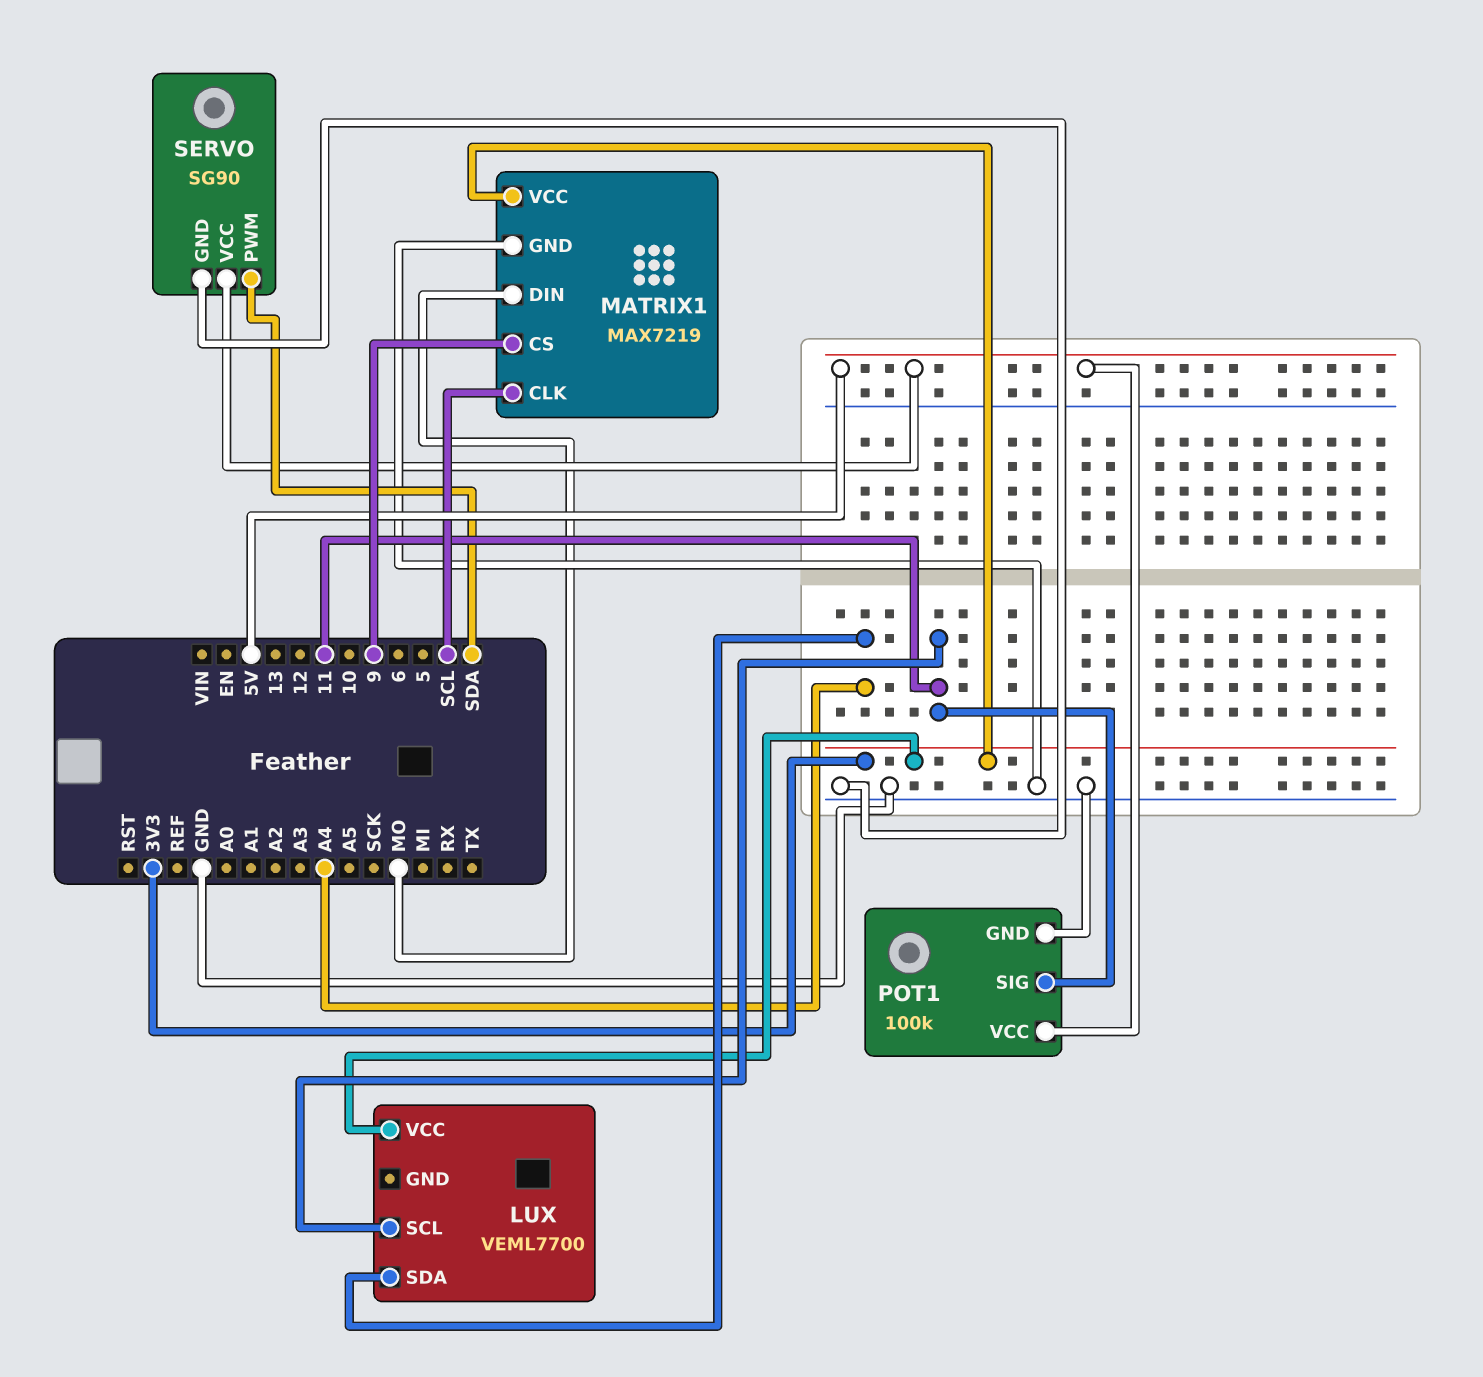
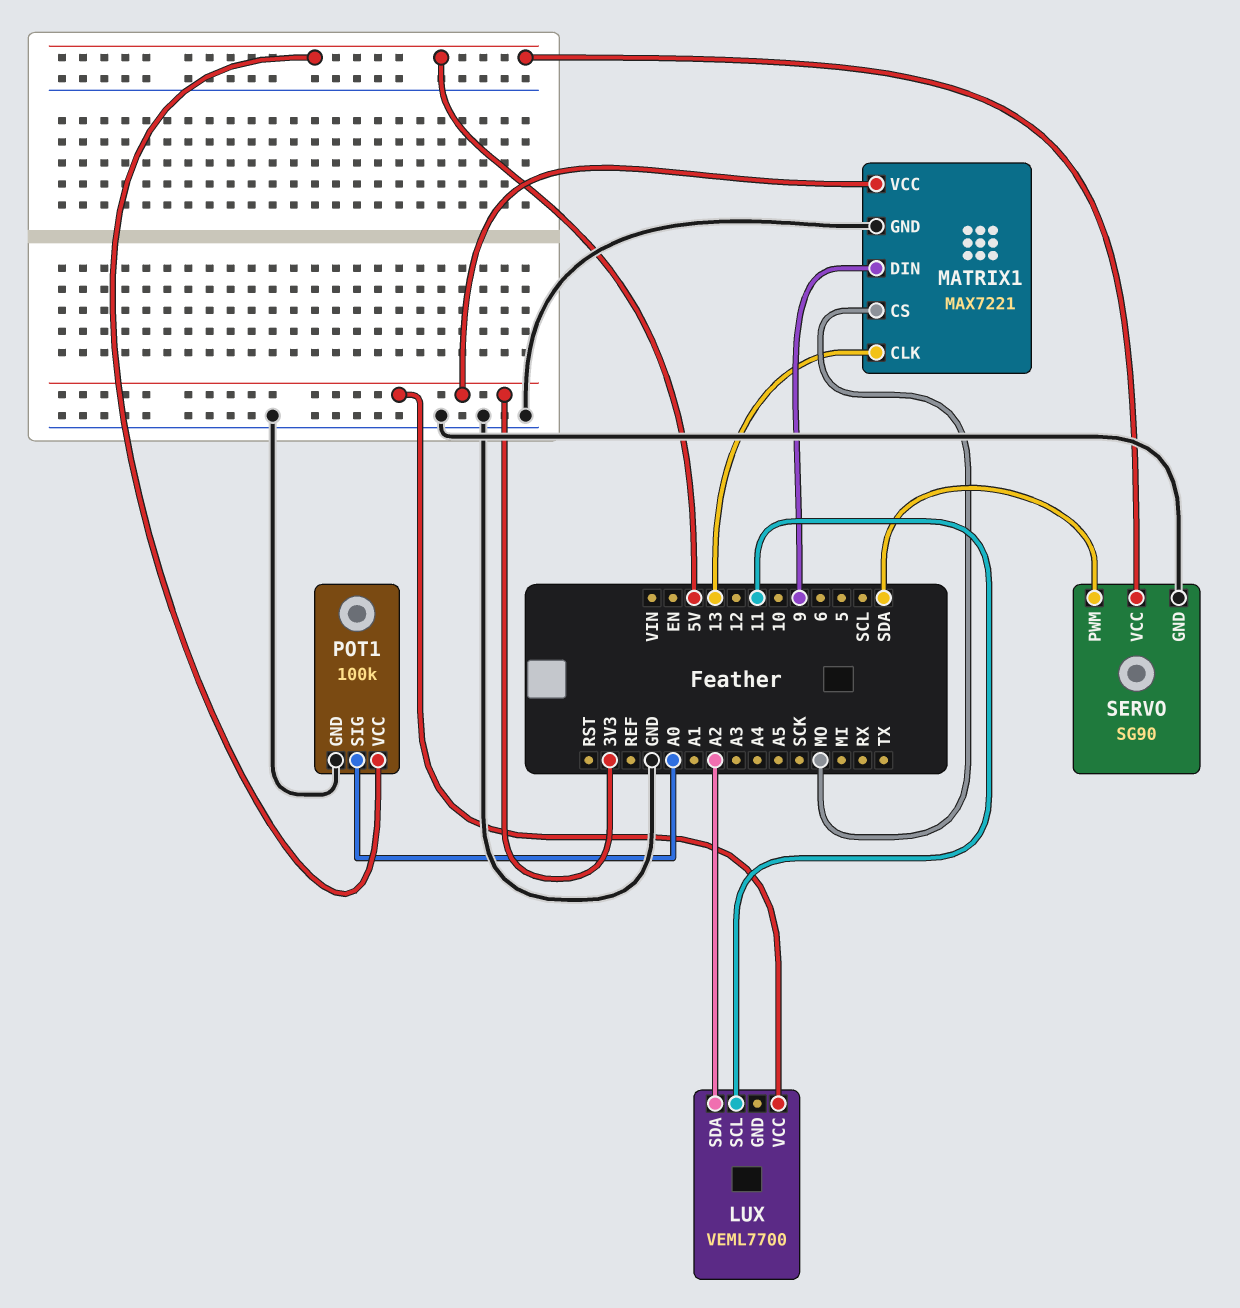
LUX pin SDA: A4 -> A2
MATRIX1: MAX7219 -> MAX7221
MATRIX1 pin CLK: SCL -> 13
MATRIX1 pin CS: 9 -> MO
MATRIX1 pin DIN: MO -> 9
POT1 pin SIG: 11 -> A0

